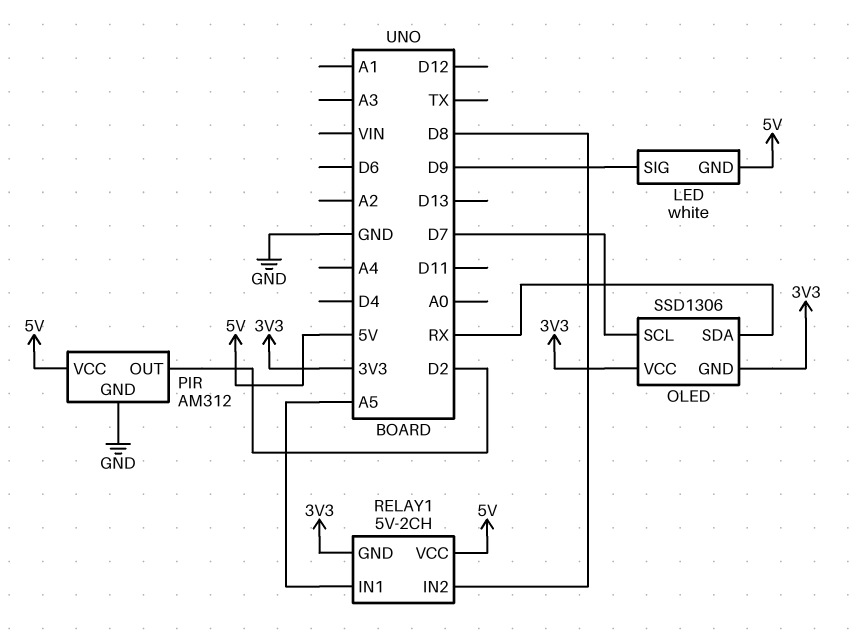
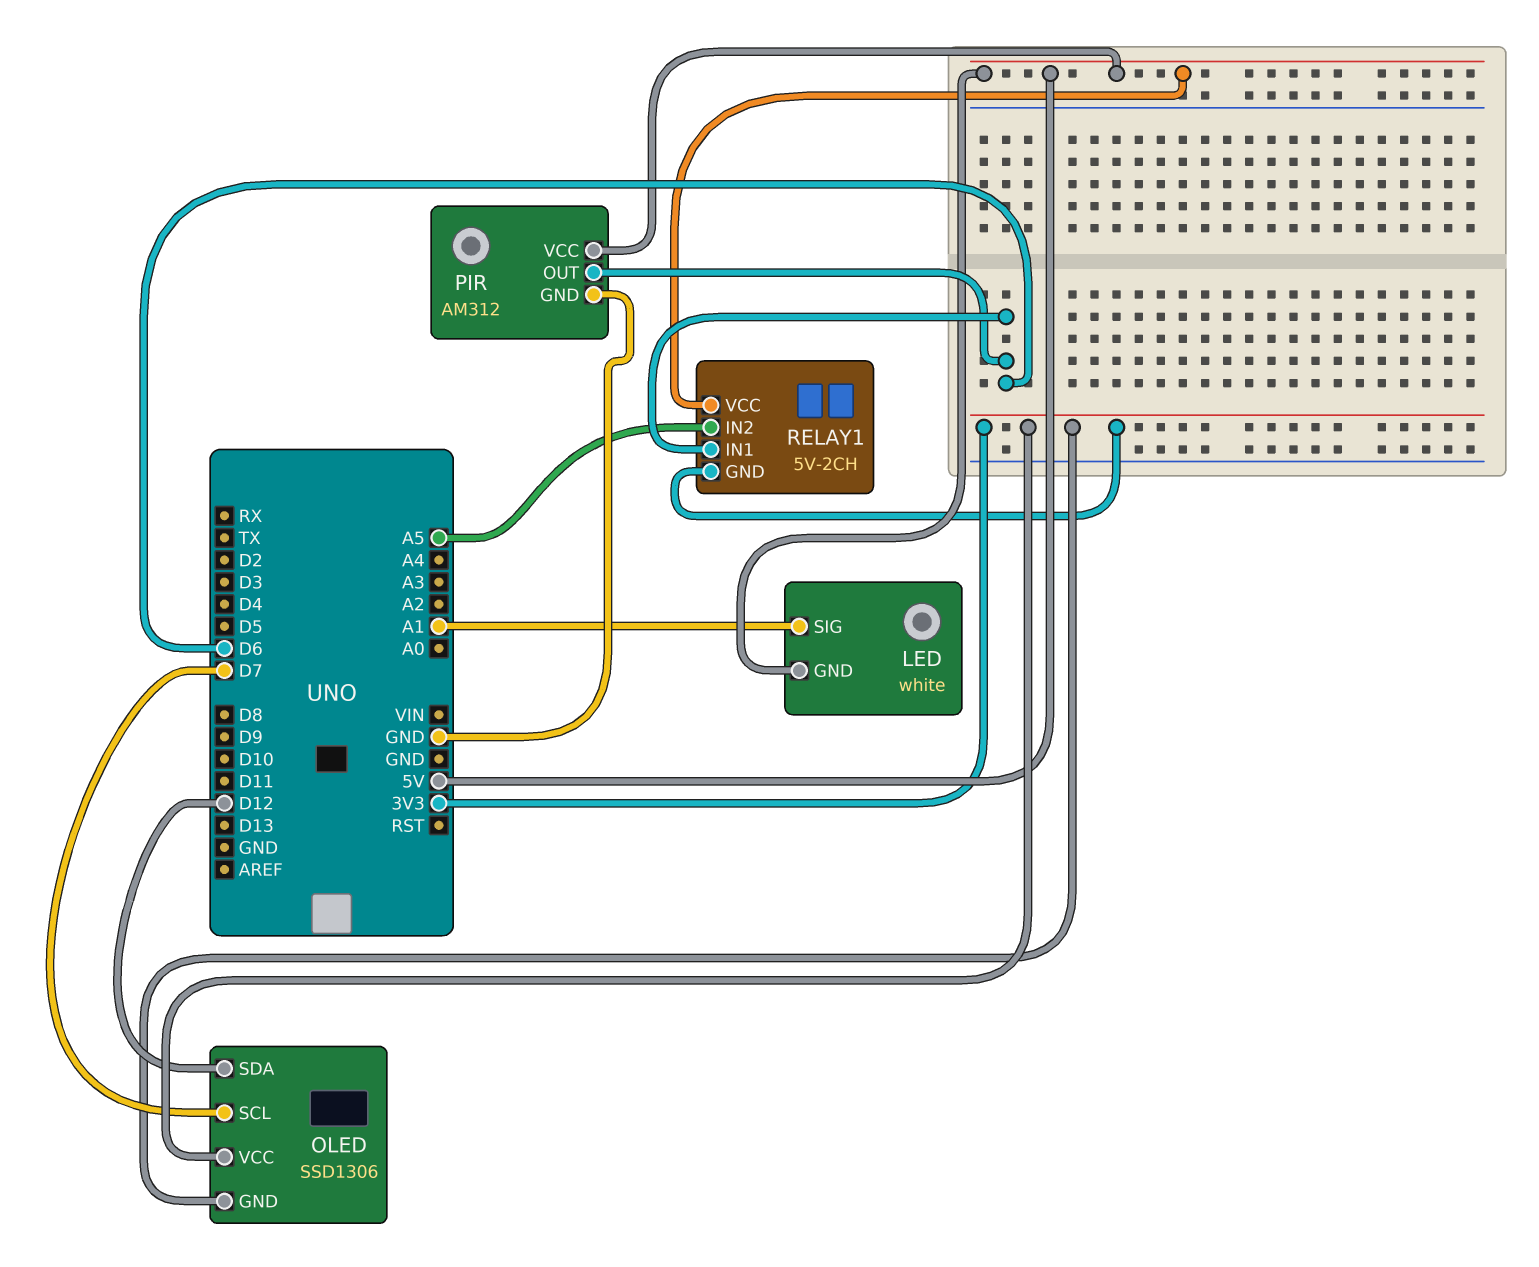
LED pin SIG: D9 -> A1
OLED pin SDA: RX -> D12
PIR pin OUT: D2 -> D6
RELAY1 pin IN1: A5 -> D6
RELAY1 pin IN2: D8 -> A5

